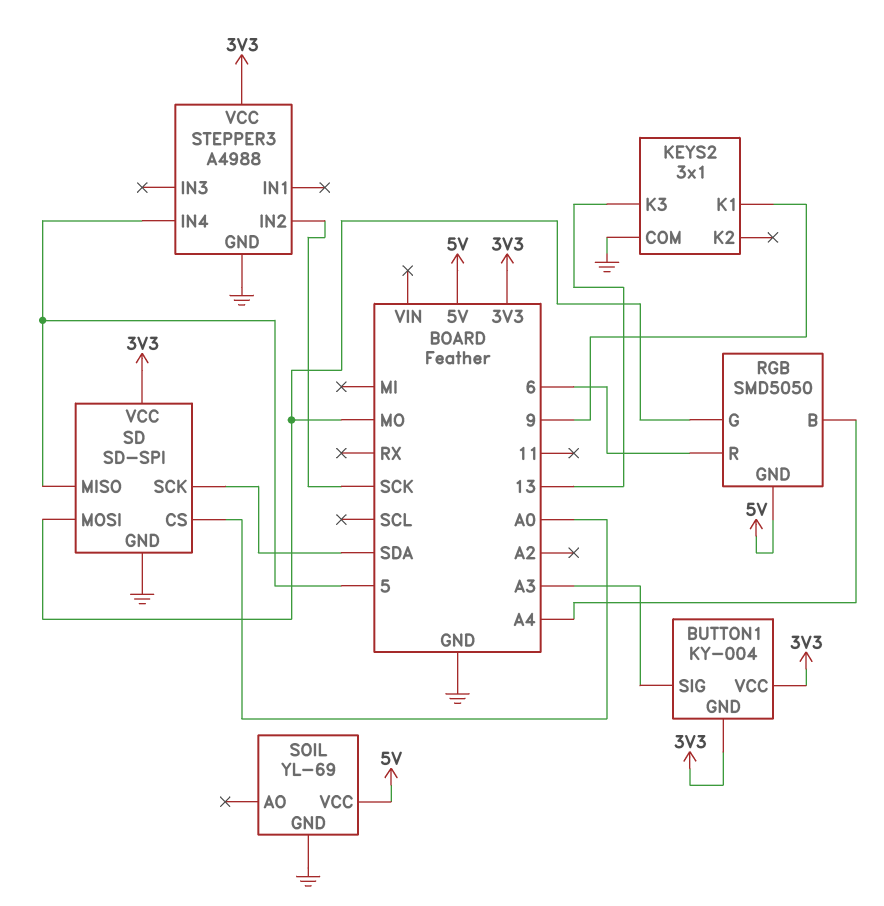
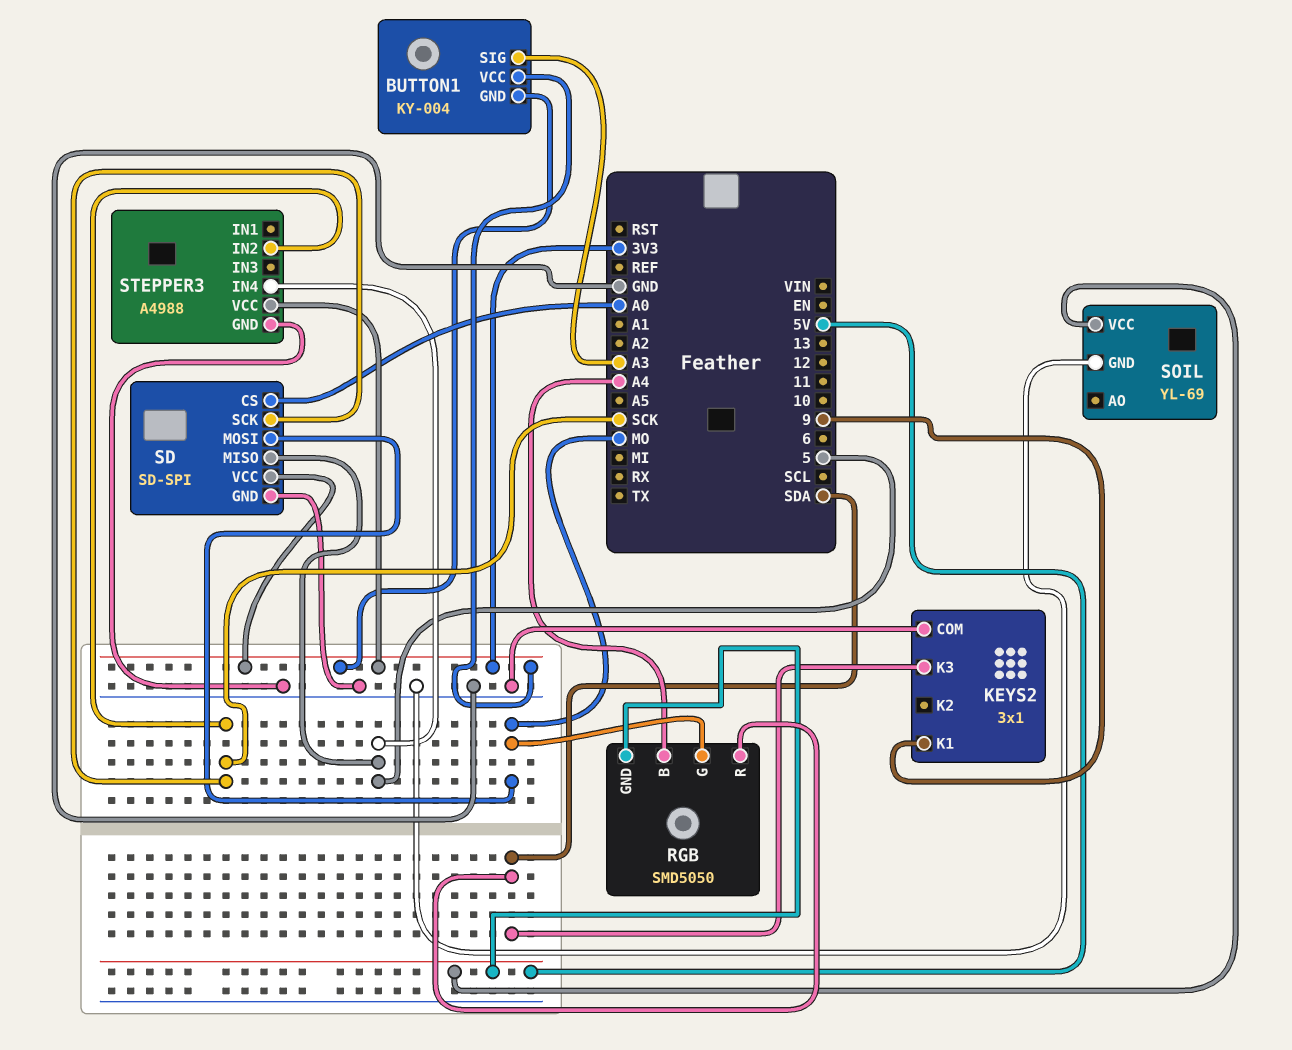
KEYS2 pin K3: 13 -> SDA
RGB pin R: 6 -> SDA
SD pin SCK: SDA -> SCK

